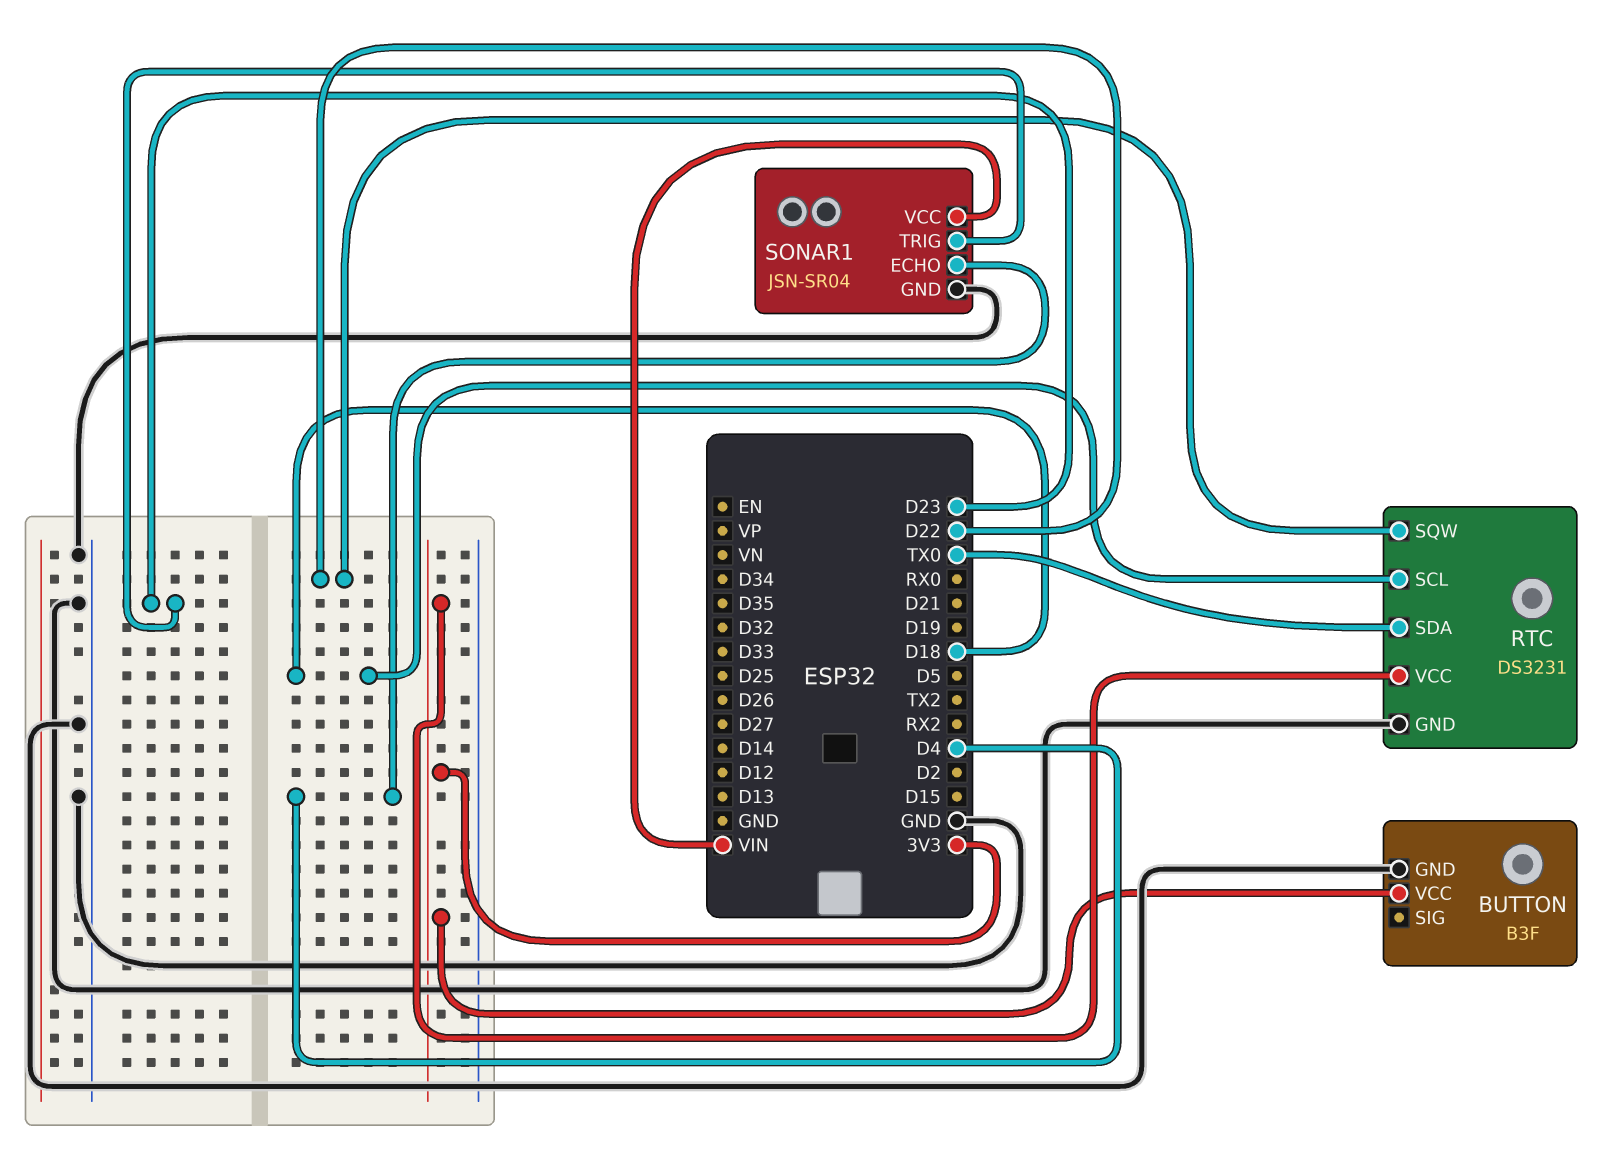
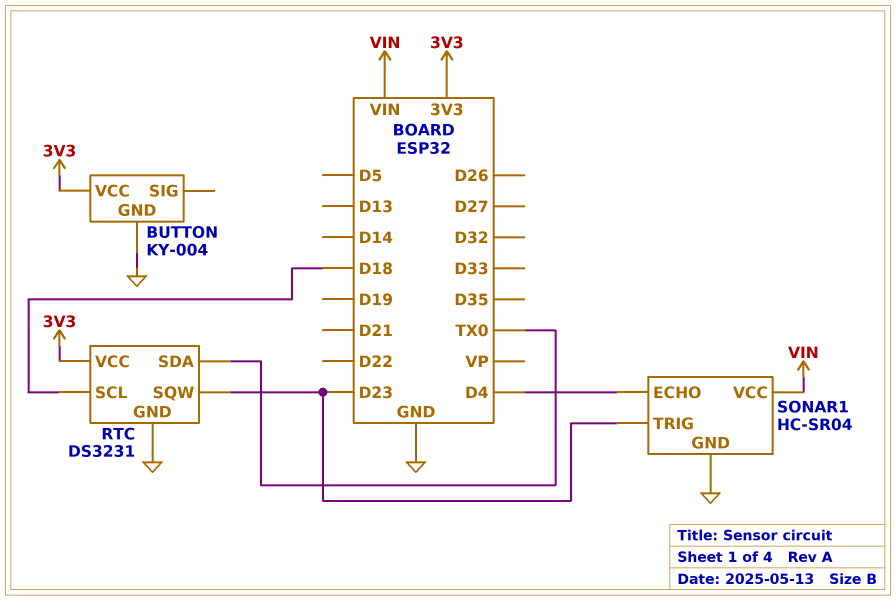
BUTTON: B3F -> KY-004
RTC pin SQW: D22 -> D23
SONAR1: JSN-SR04 -> HC-SR04

